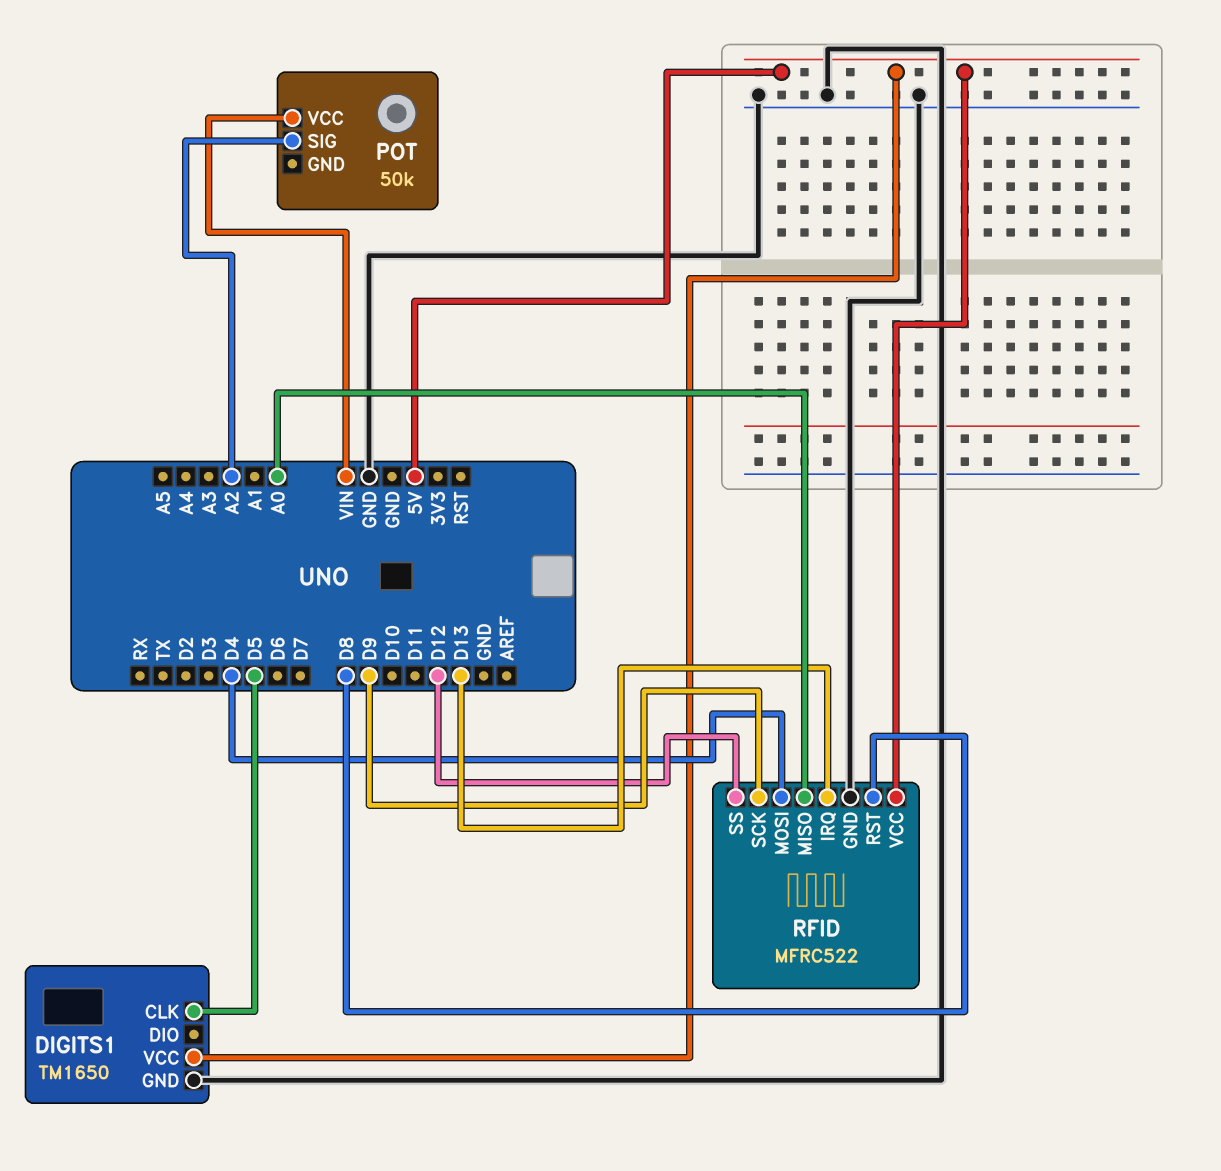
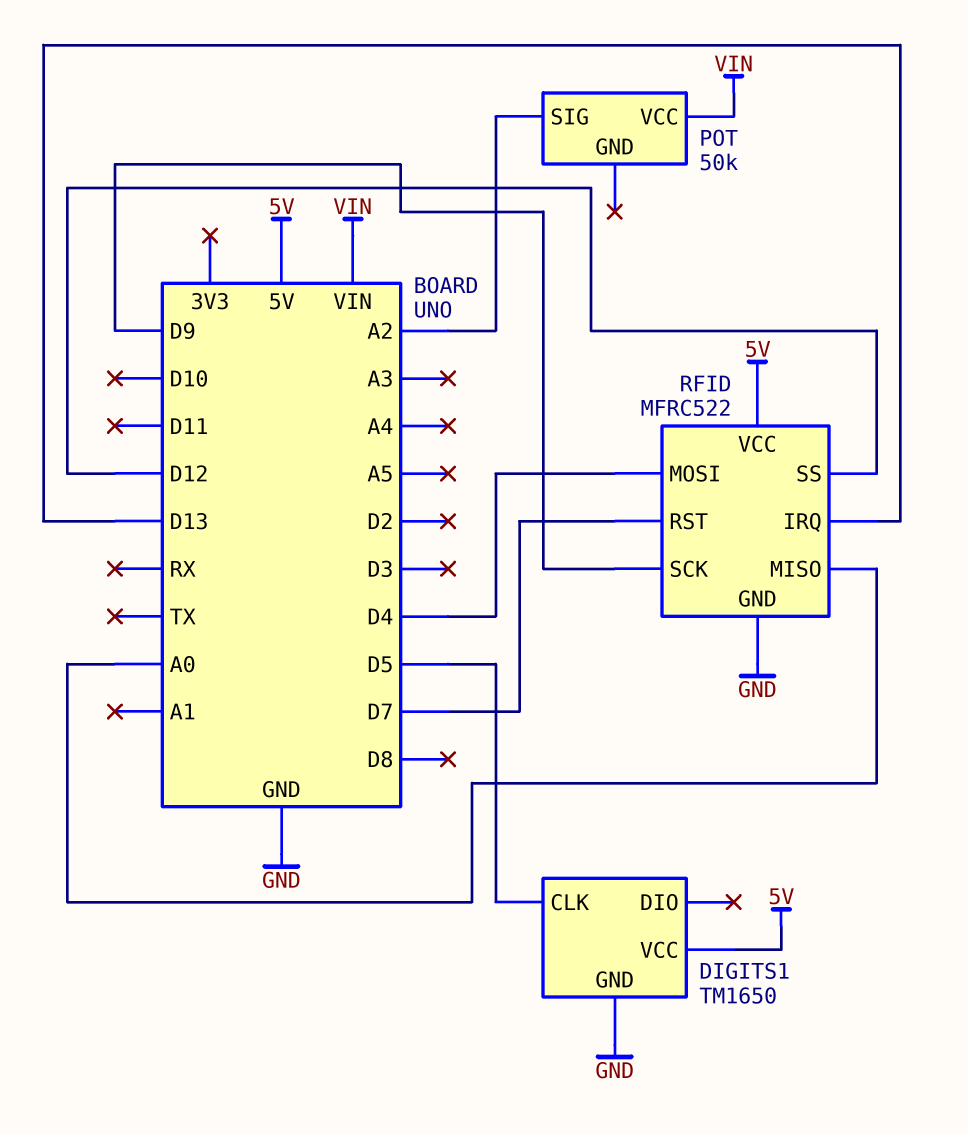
RFID pin RST: D8 -> D7

